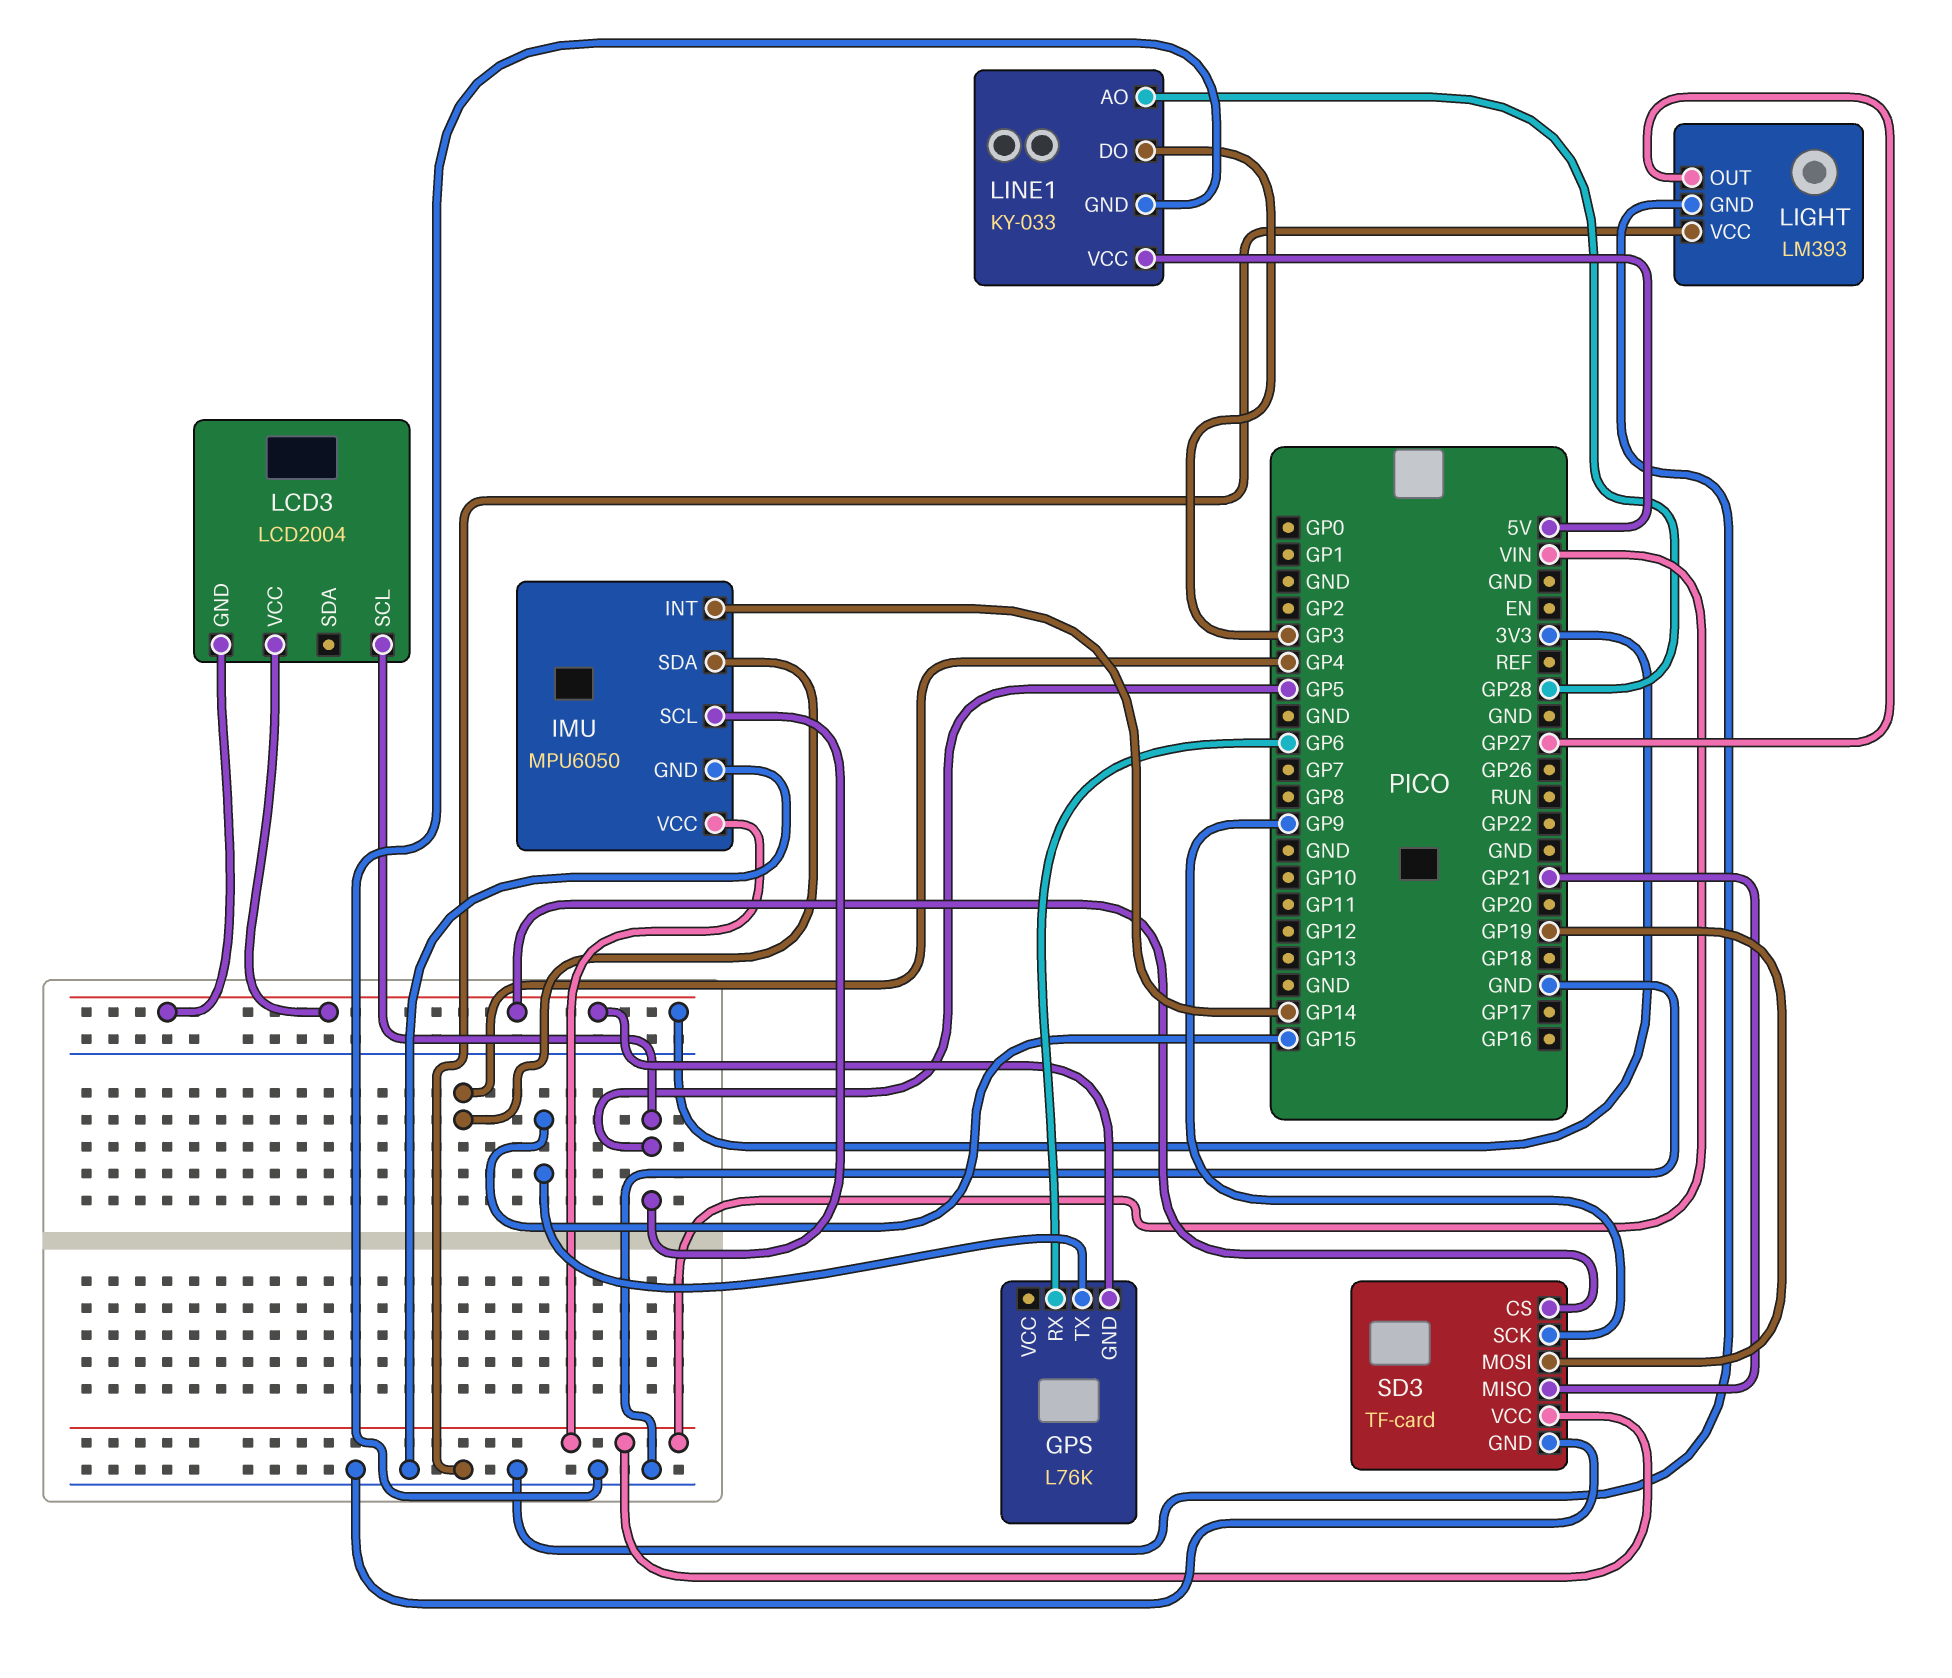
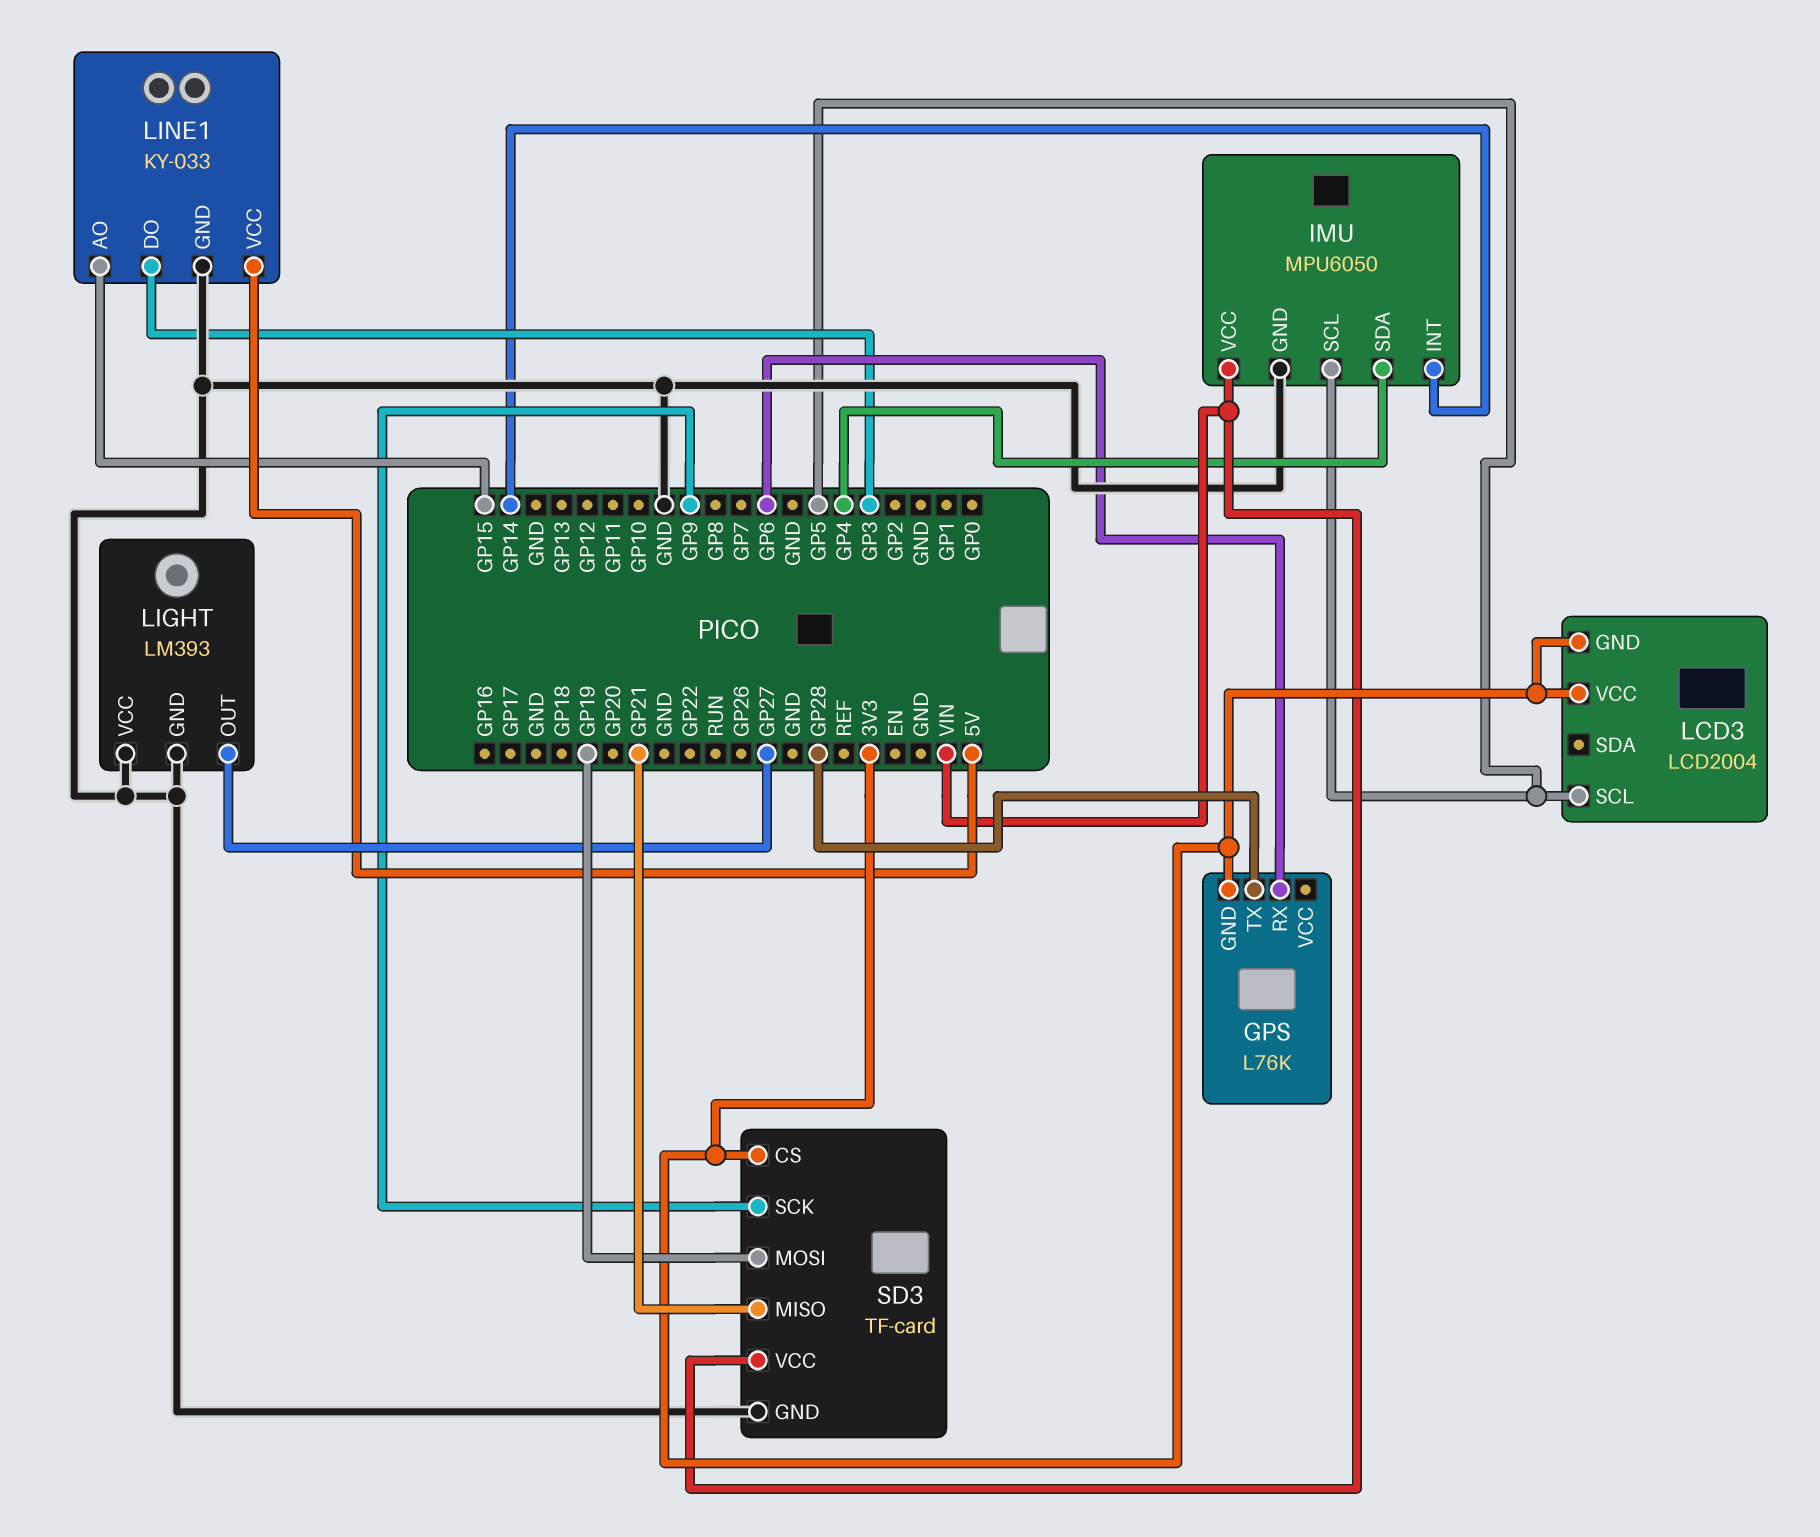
GPS pin TX: GP15 -> GP28
LINE1 pin AO: GP28 -> GP15

